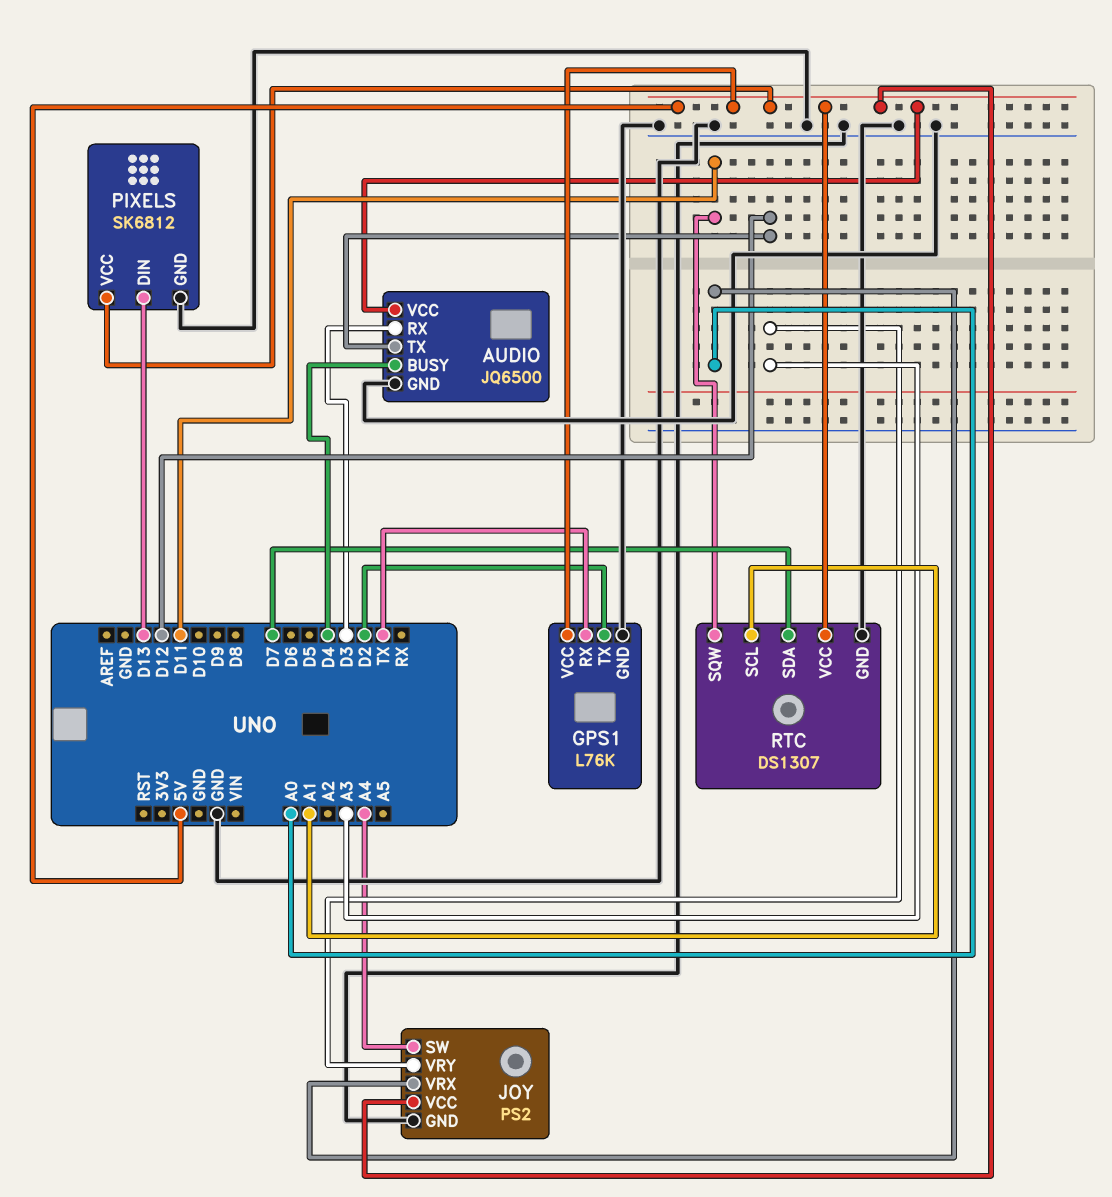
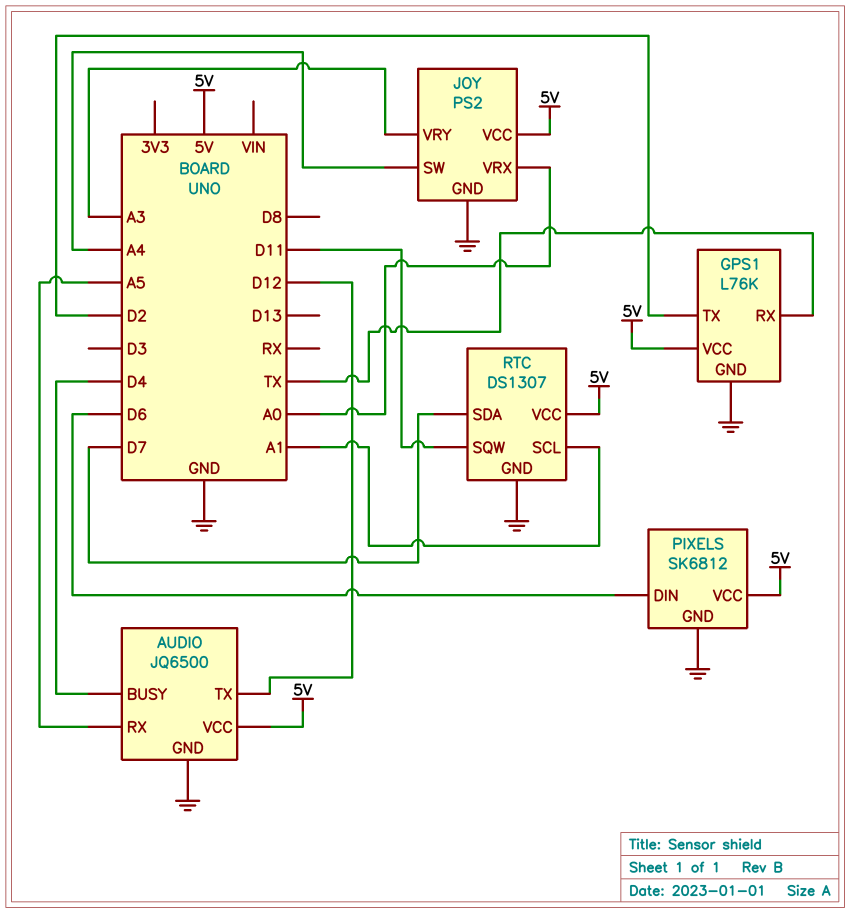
AUDIO pin RX: D3 -> A5
PIXELS pin DIN: D13 -> D6

